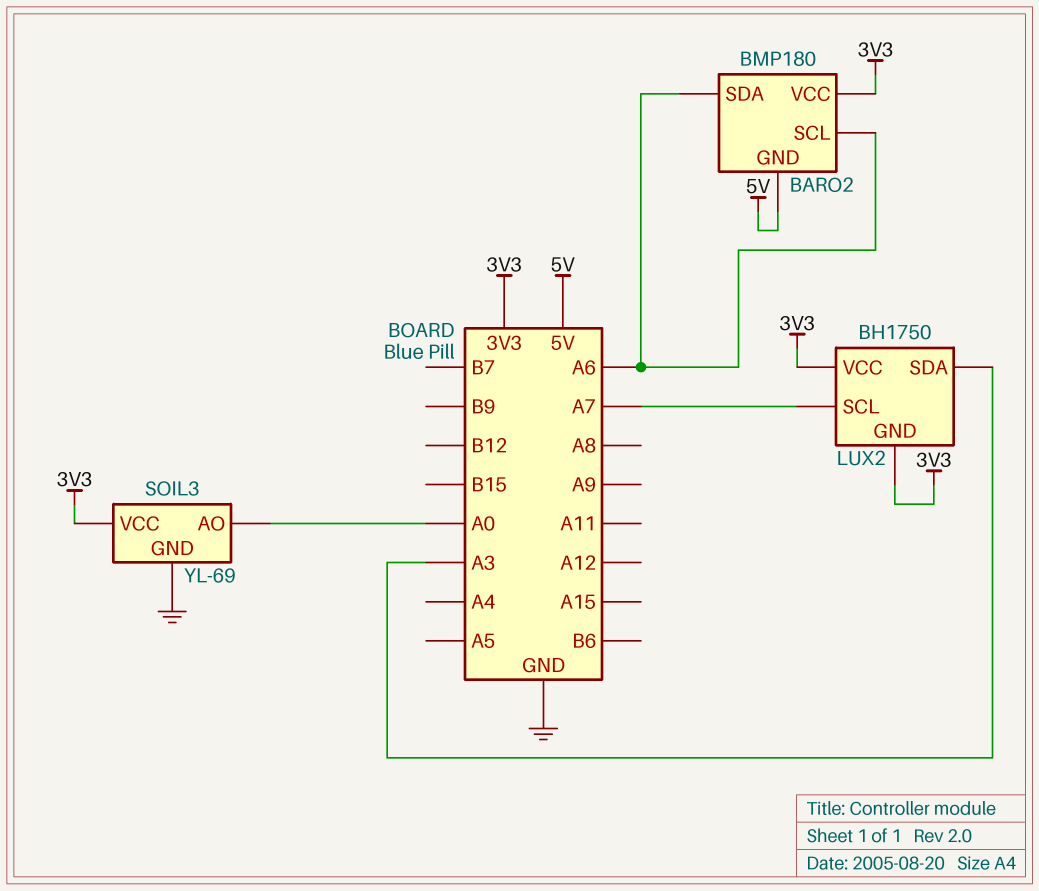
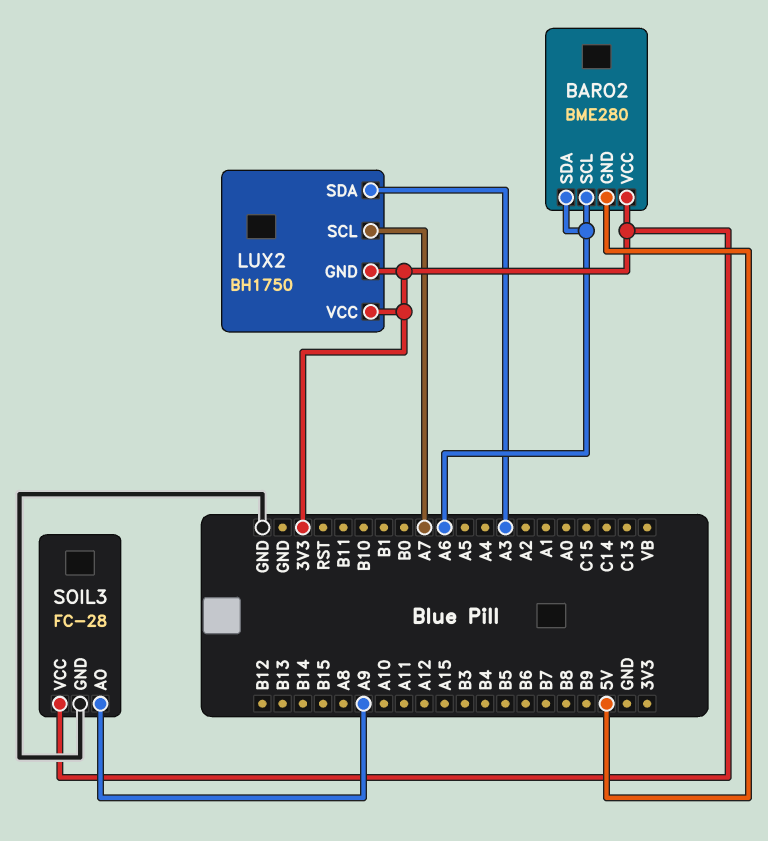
BARO2: BMP180 -> BME280
SOIL3: YL-69 -> FC-28
SOIL3 pin AO: A0 -> A9

